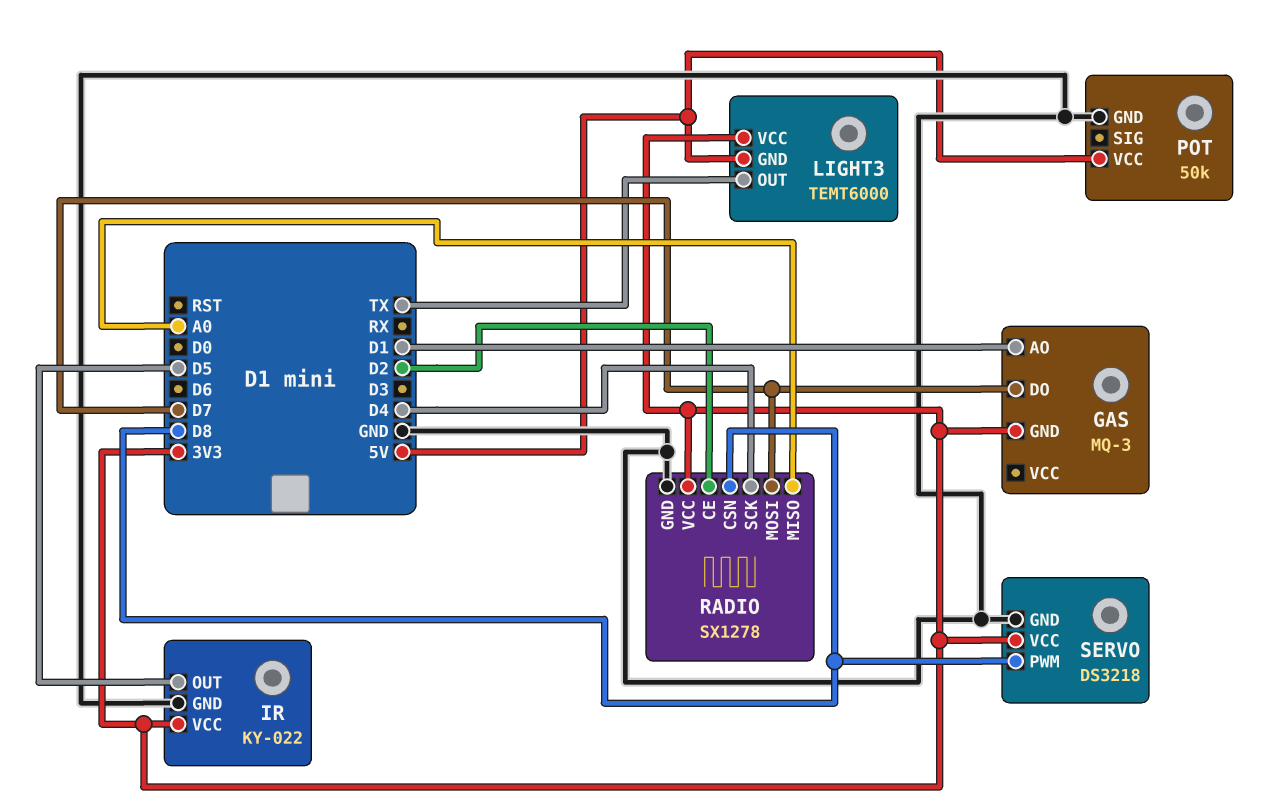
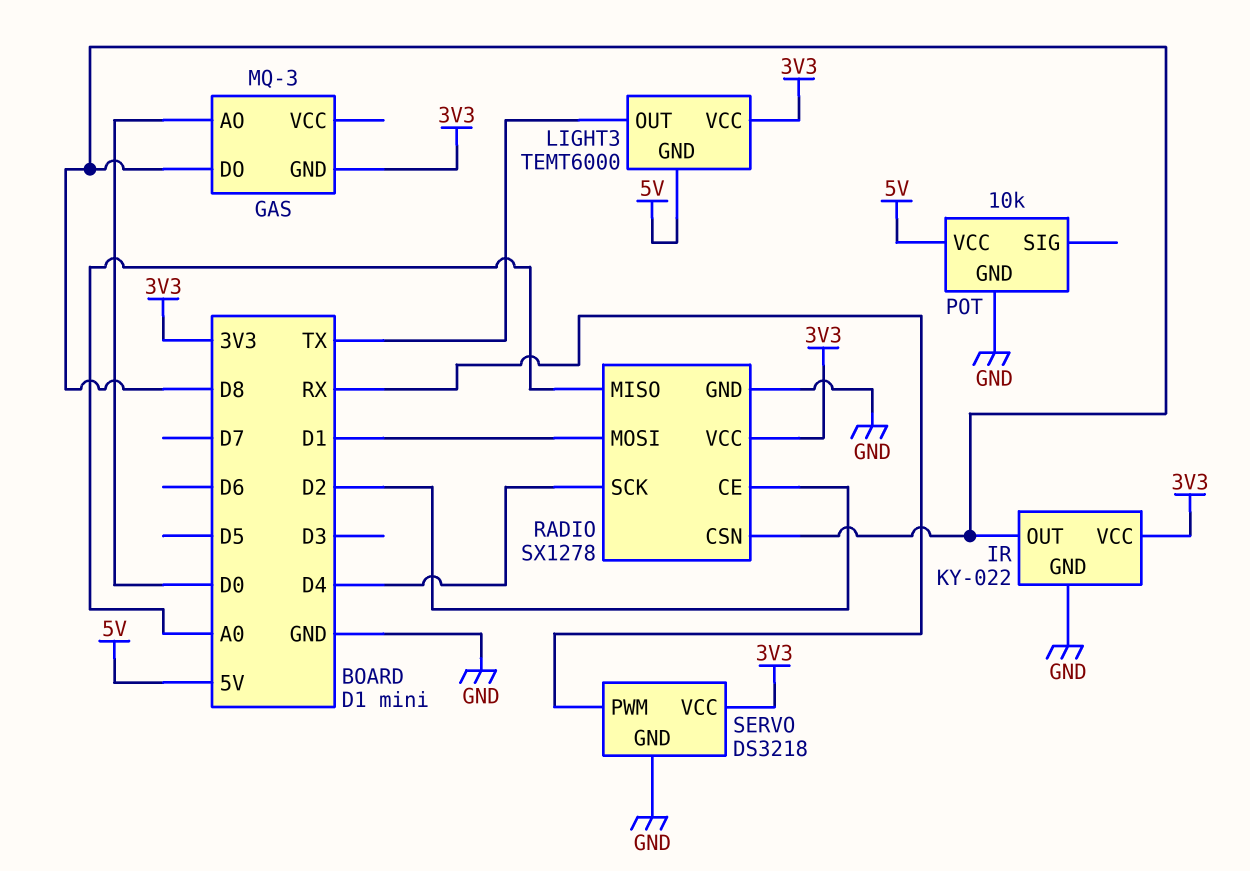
GAS pin AO: D1 -> D0
GAS pin DO: D7 -> D8
IR pin OUT: D5 -> D8
POT: 50k -> 10k
RADIO pin MOSI: D7 -> D1
SERVO pin PWM: D8 -> RX

